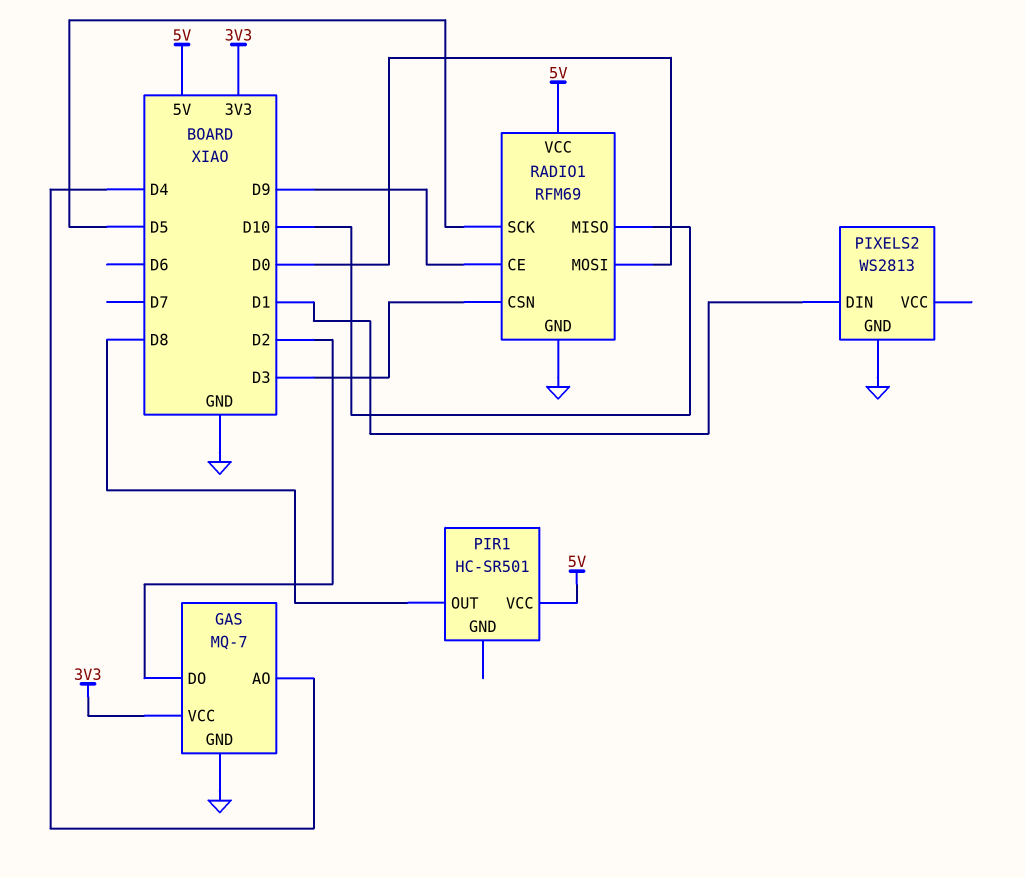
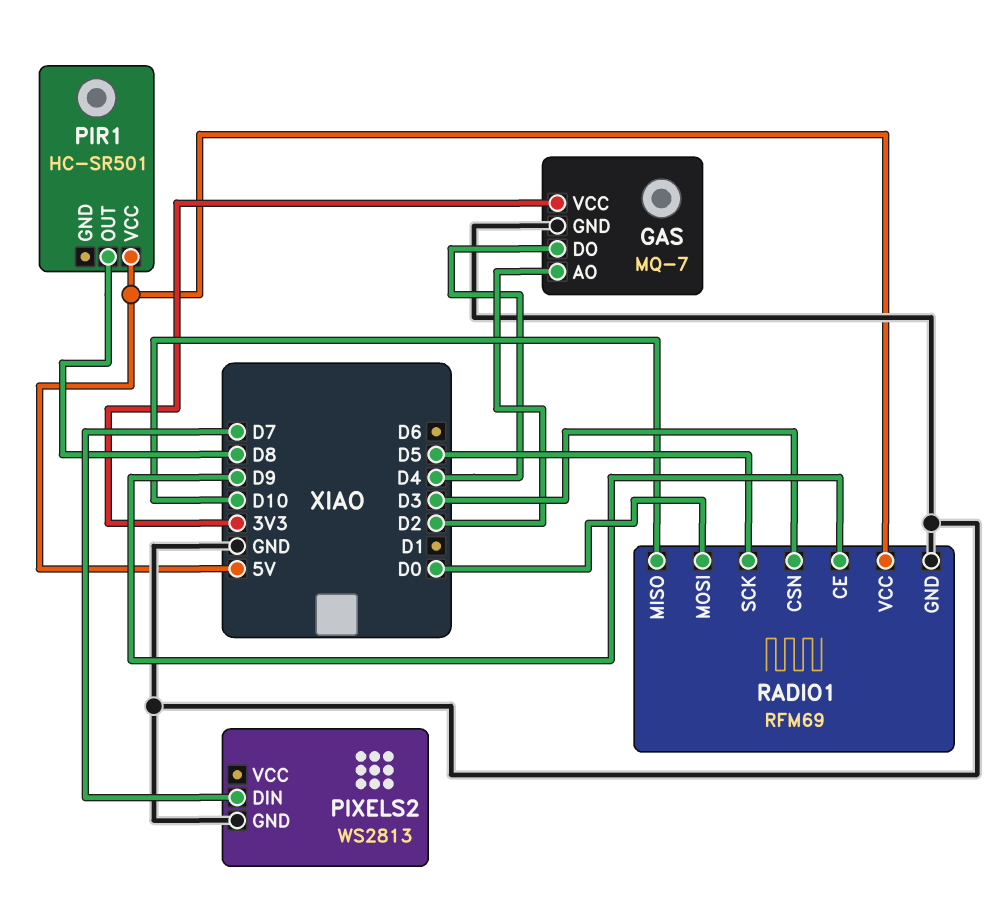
GAS pin AO: D4 -> D2
GAS pin DO: D2 -> D4
PIXELS2 pin DIN: D1 -> D7

